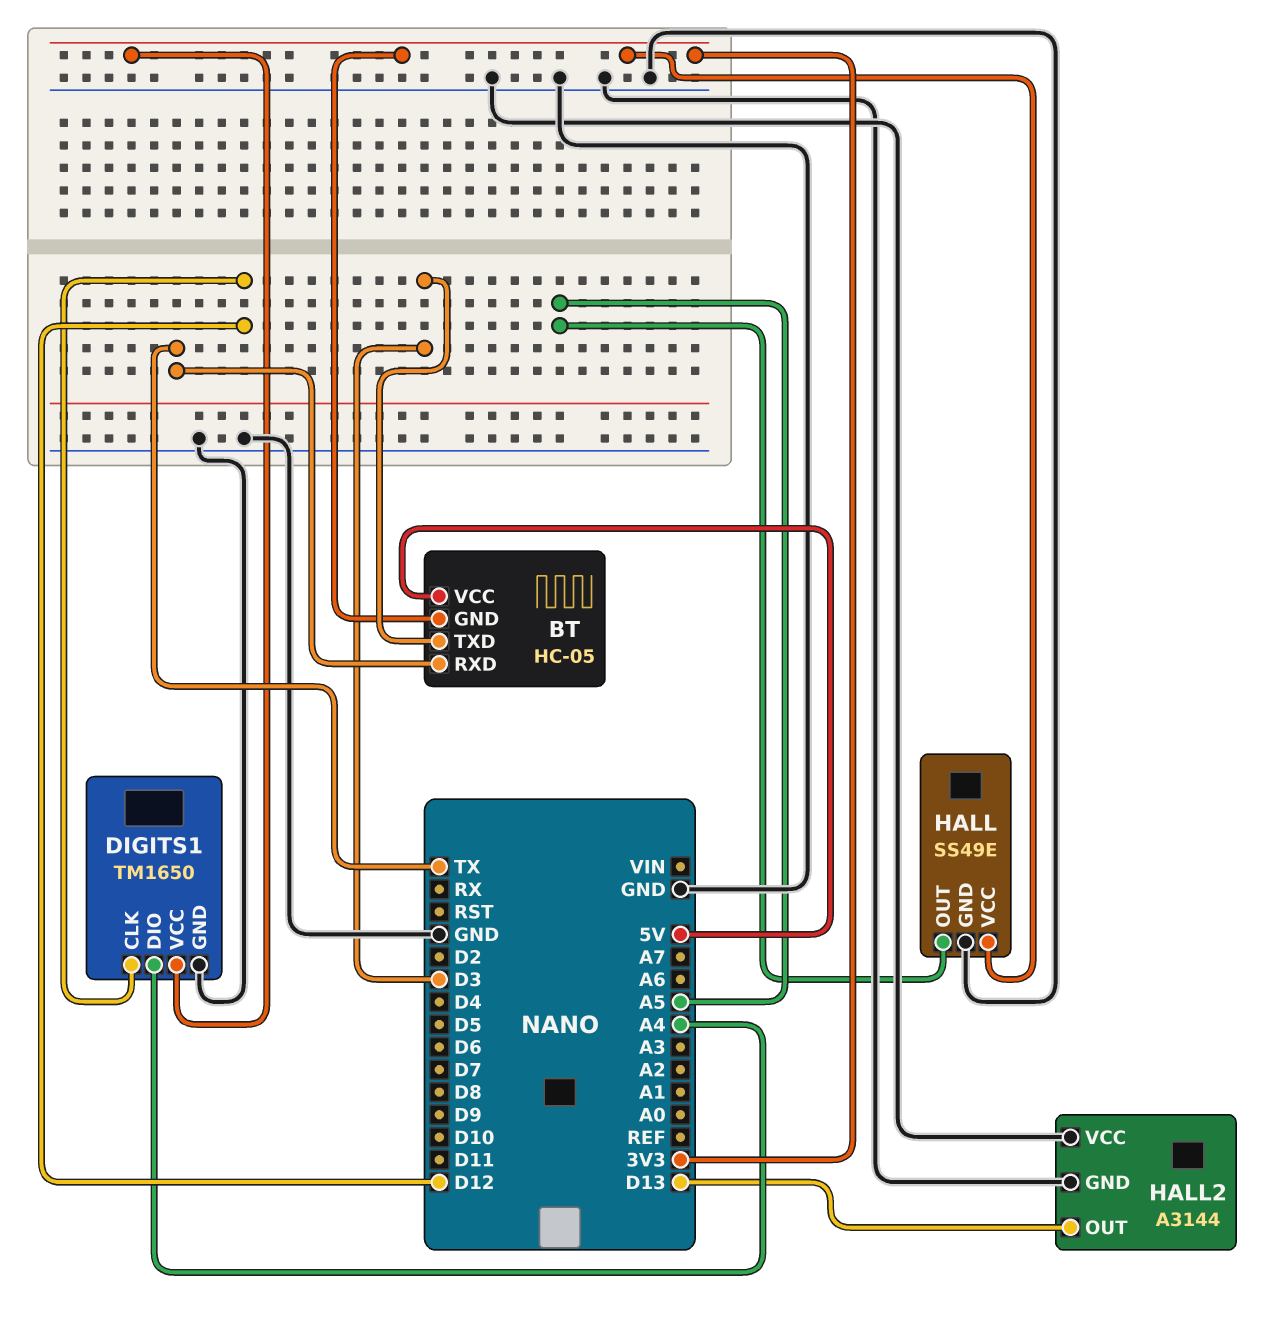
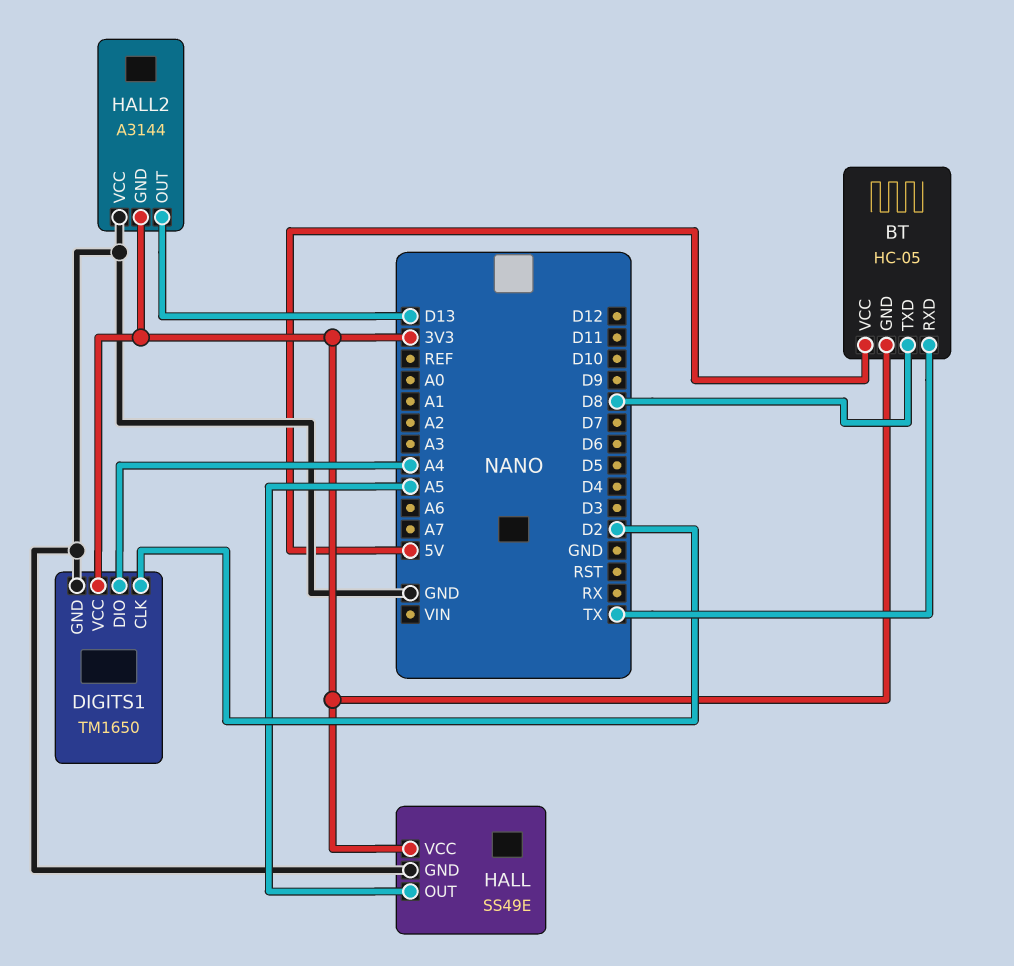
BT pin TXD: D3 -> D8
DIGITS1 pin CLK: D12 -> D2
HALL2 pin GND: GND -> 3V3

